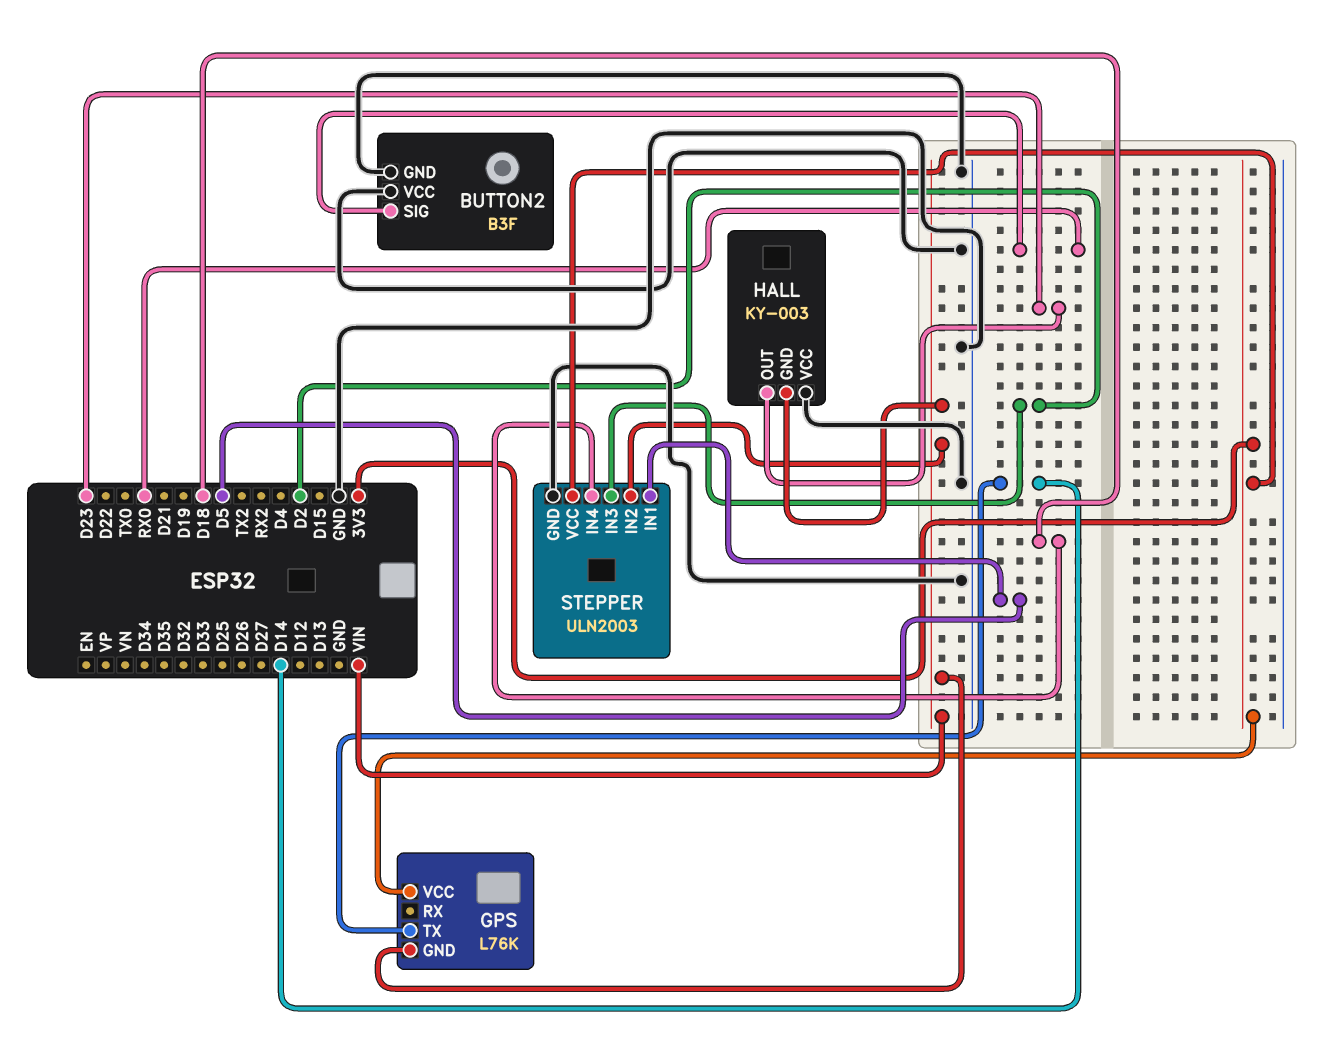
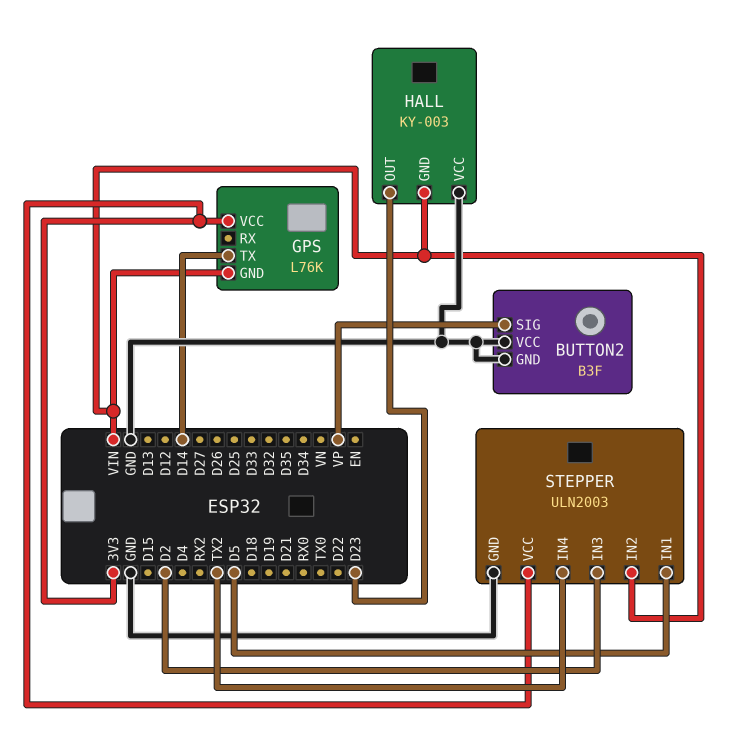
BUTTON2 pin SIG: RX0 -> VP
STEPPER pin IN4: D18 -> TX2

